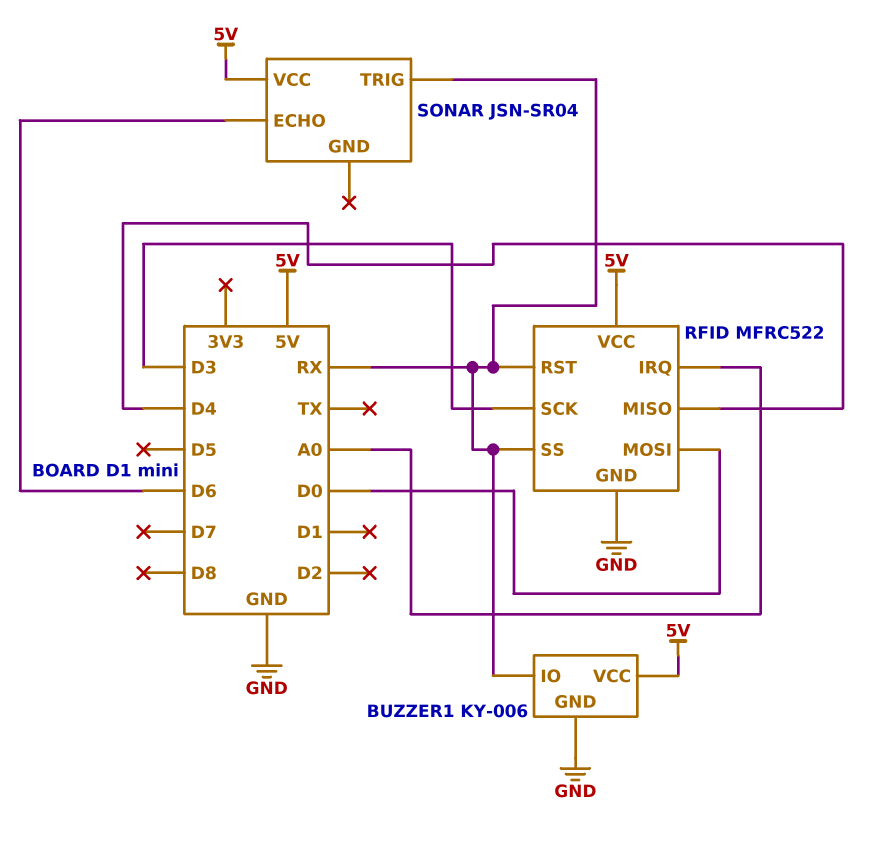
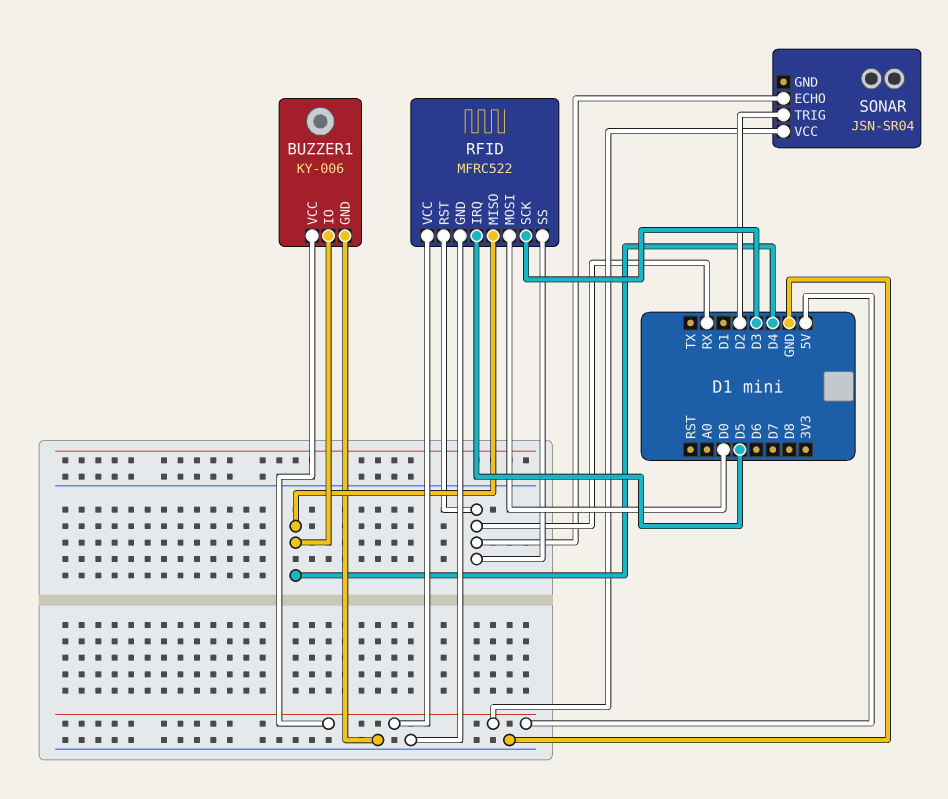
BUZZER1 pin IO: RX -> D4
RFID pin IRQ: A0 -> D5
SONAR pin ECHO: D6 -> RX
SONAR pin TRIG: RX -> D2

